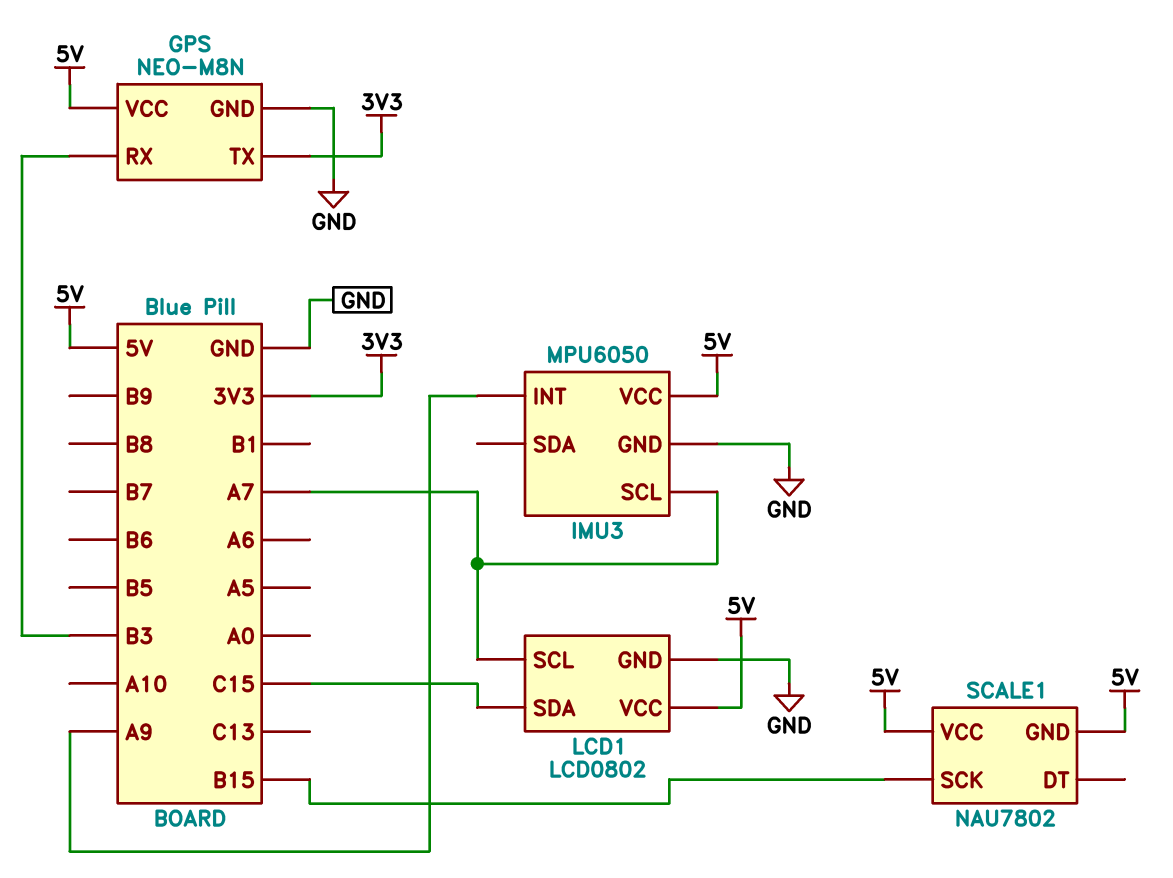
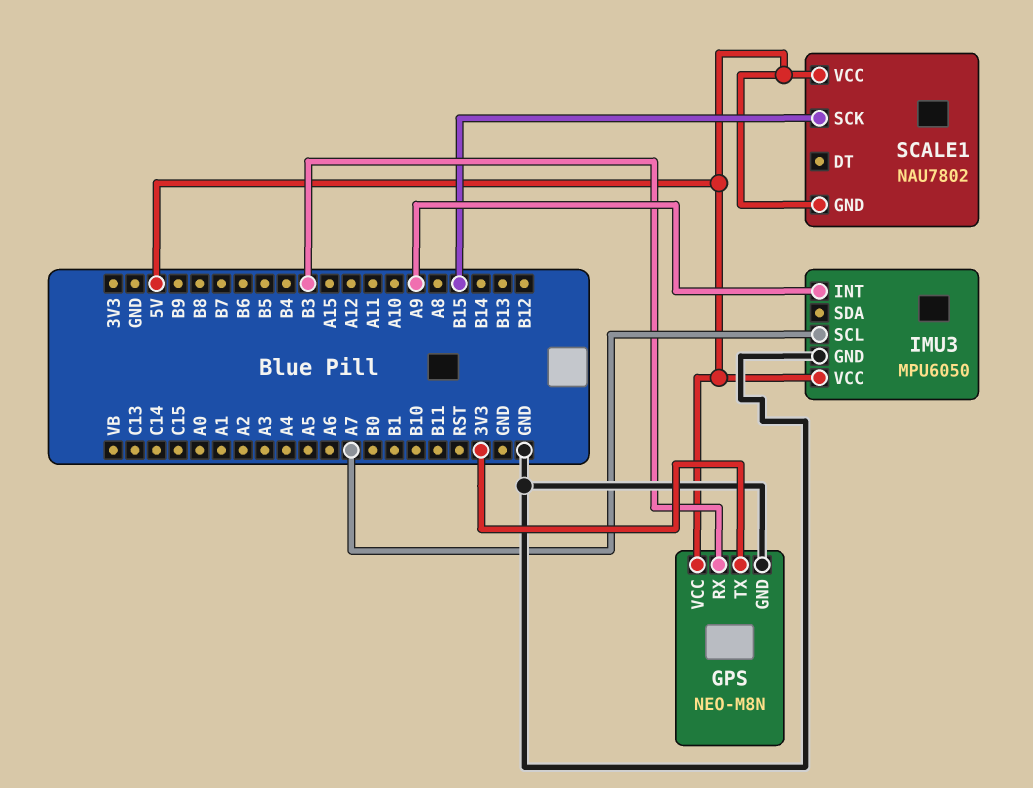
LCD1: LCD0802 -> none
LCD1 pin GND: GND -> none
LCD1 pin SCL: A7 -> none
LCD1 pin SDA: C15 -> none
LCD1 pin VCC: 5V -> none

